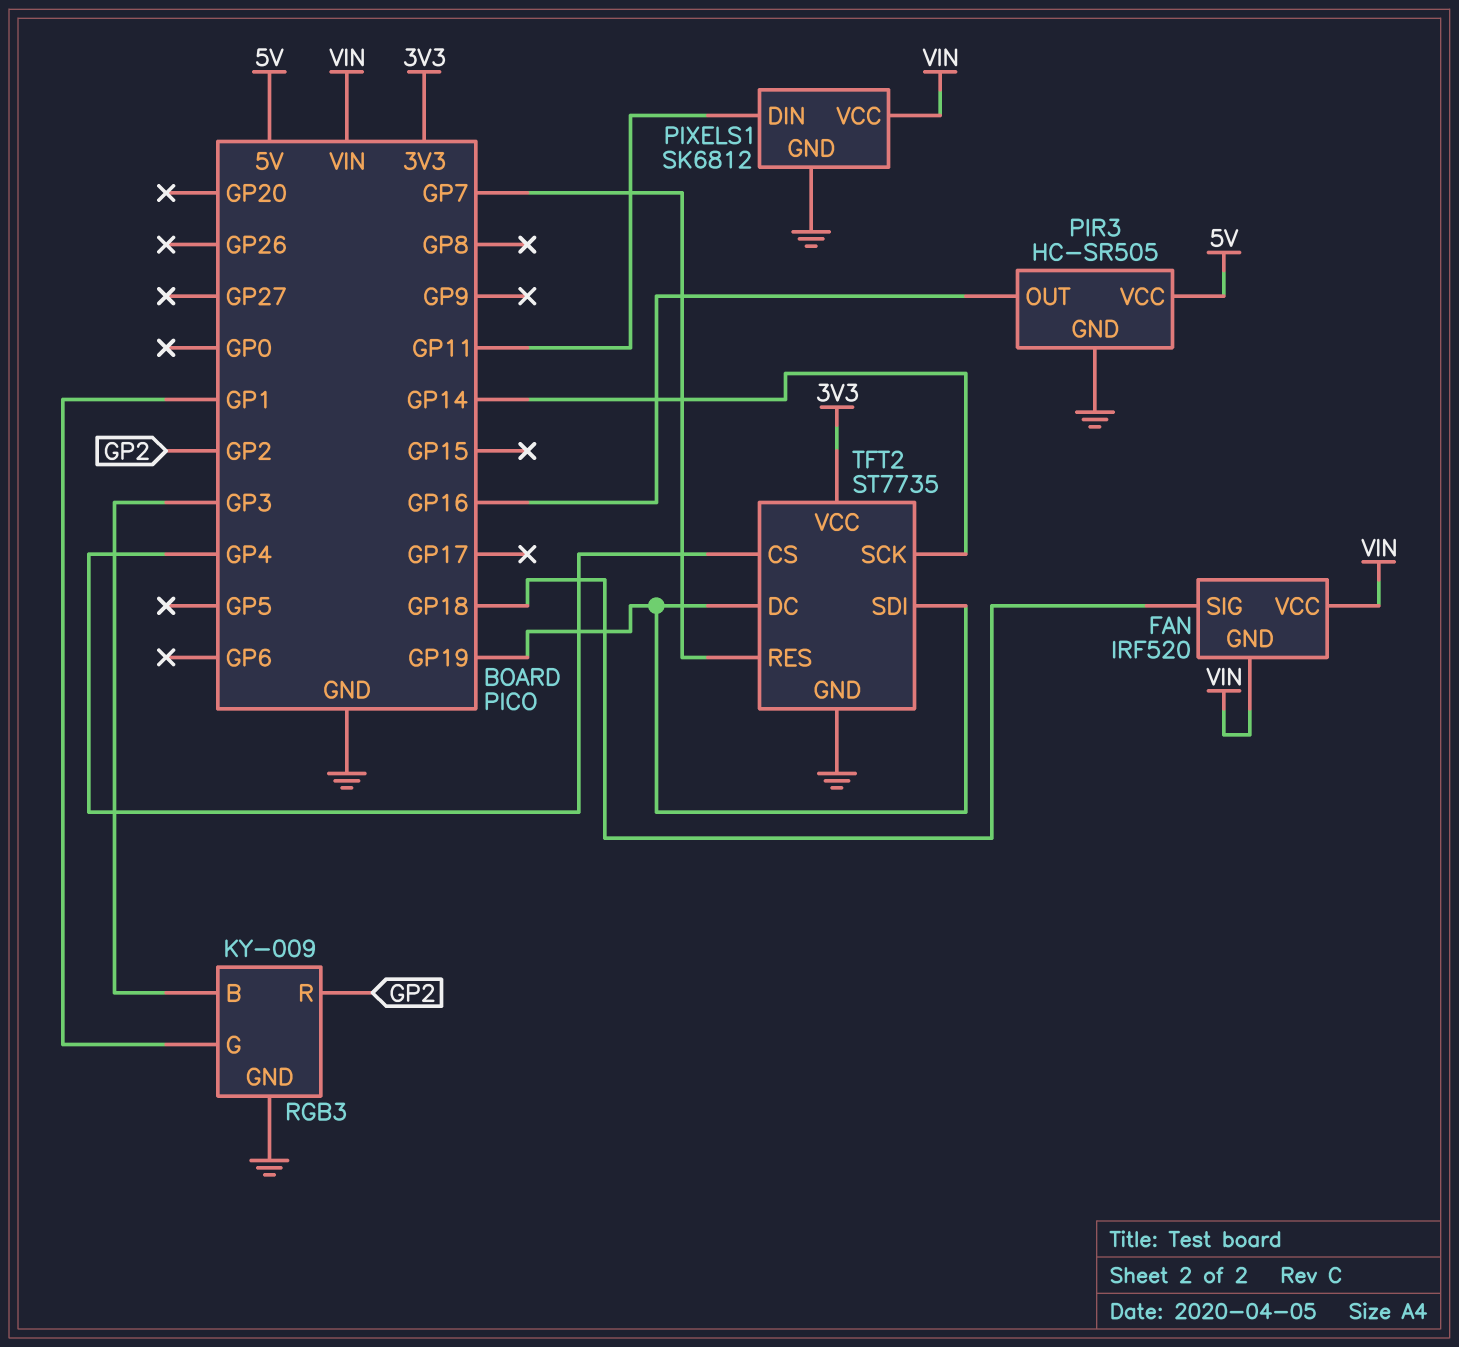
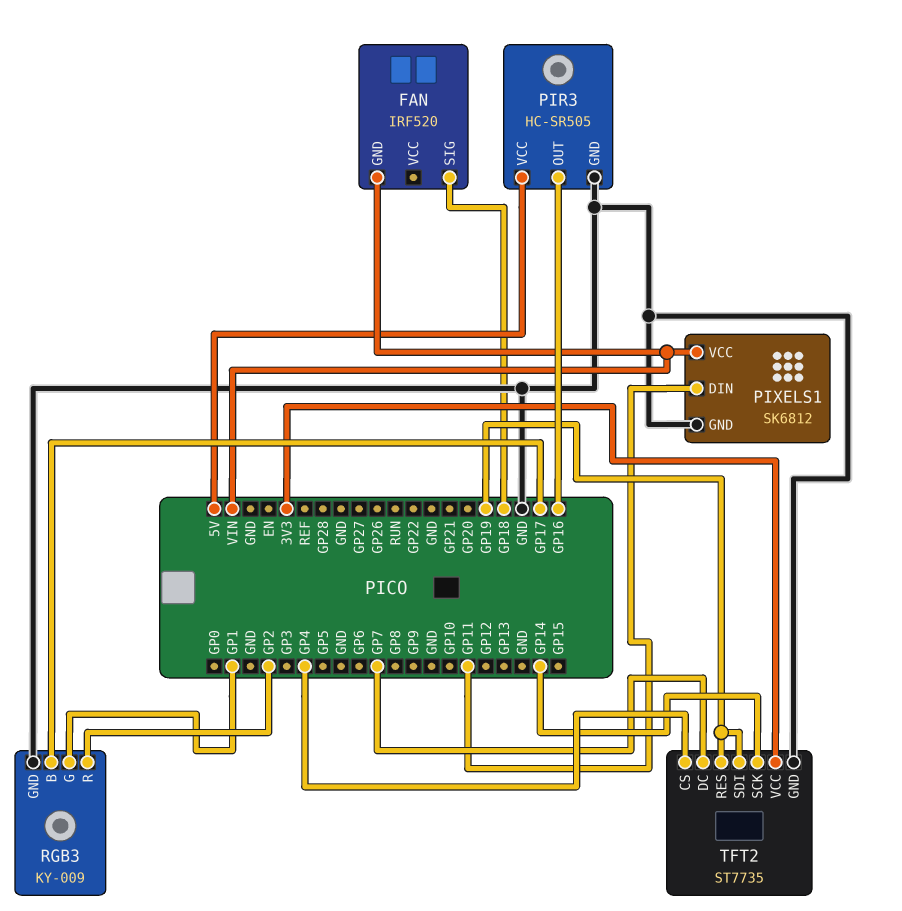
FAN pin VCC: VIN -> none
RGB3 pin B: GP3 -> GP17
TFT2 pin DC: GP19 -> GP7
TFT2 pin RES: GP7 -> GP19

